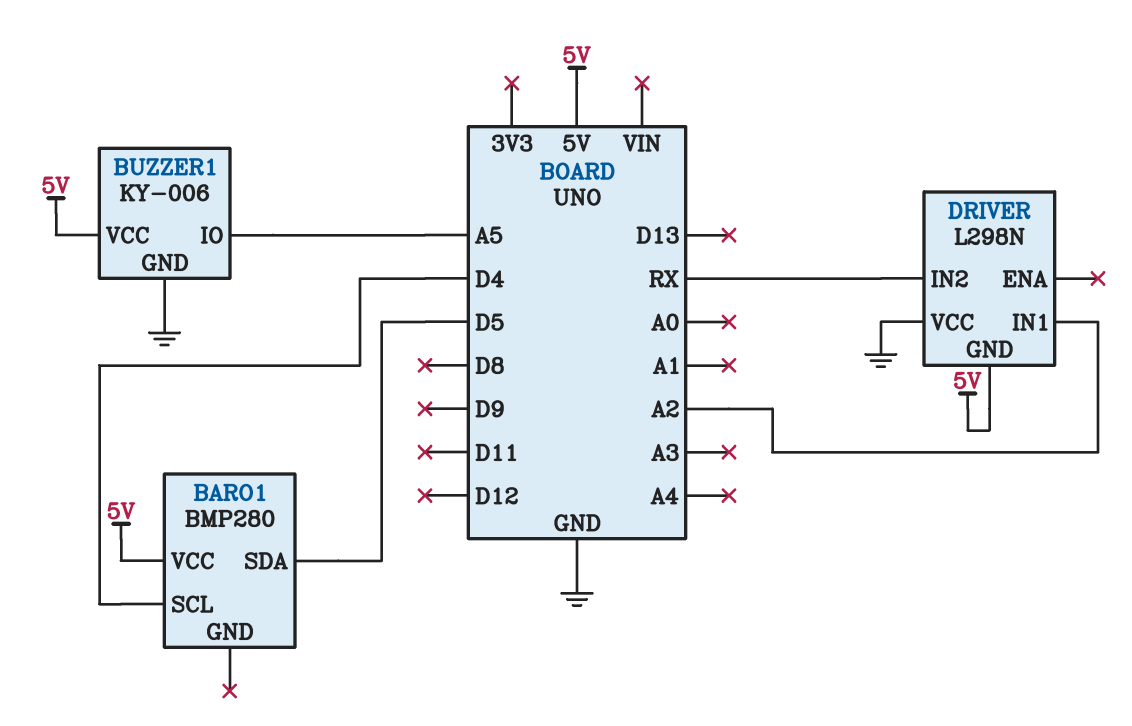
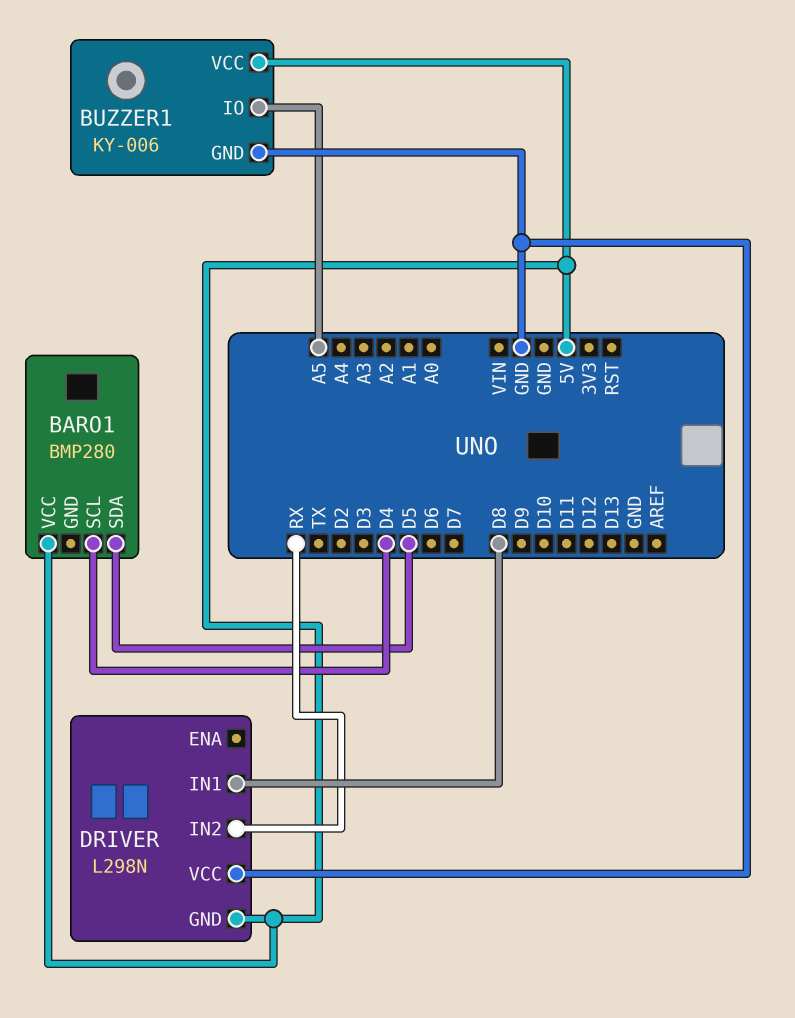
DRIVER pin IN1: A2 -> D8

